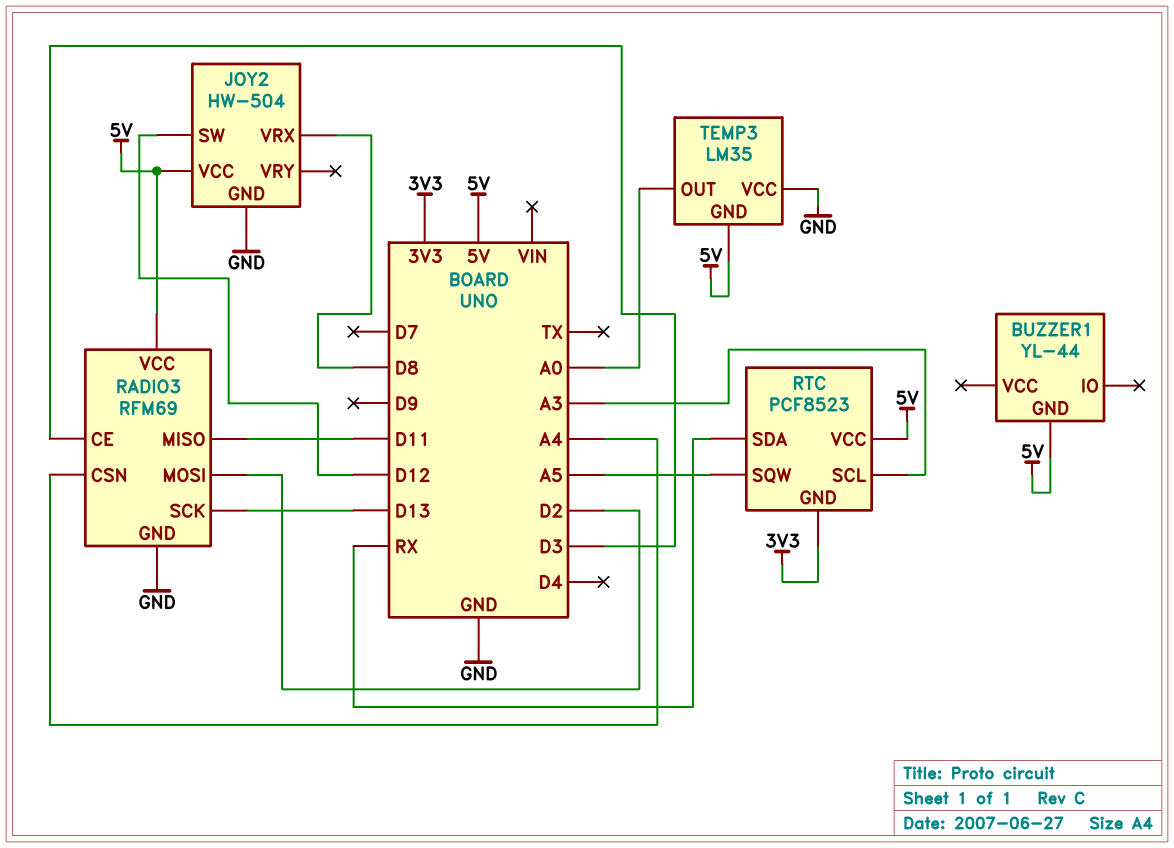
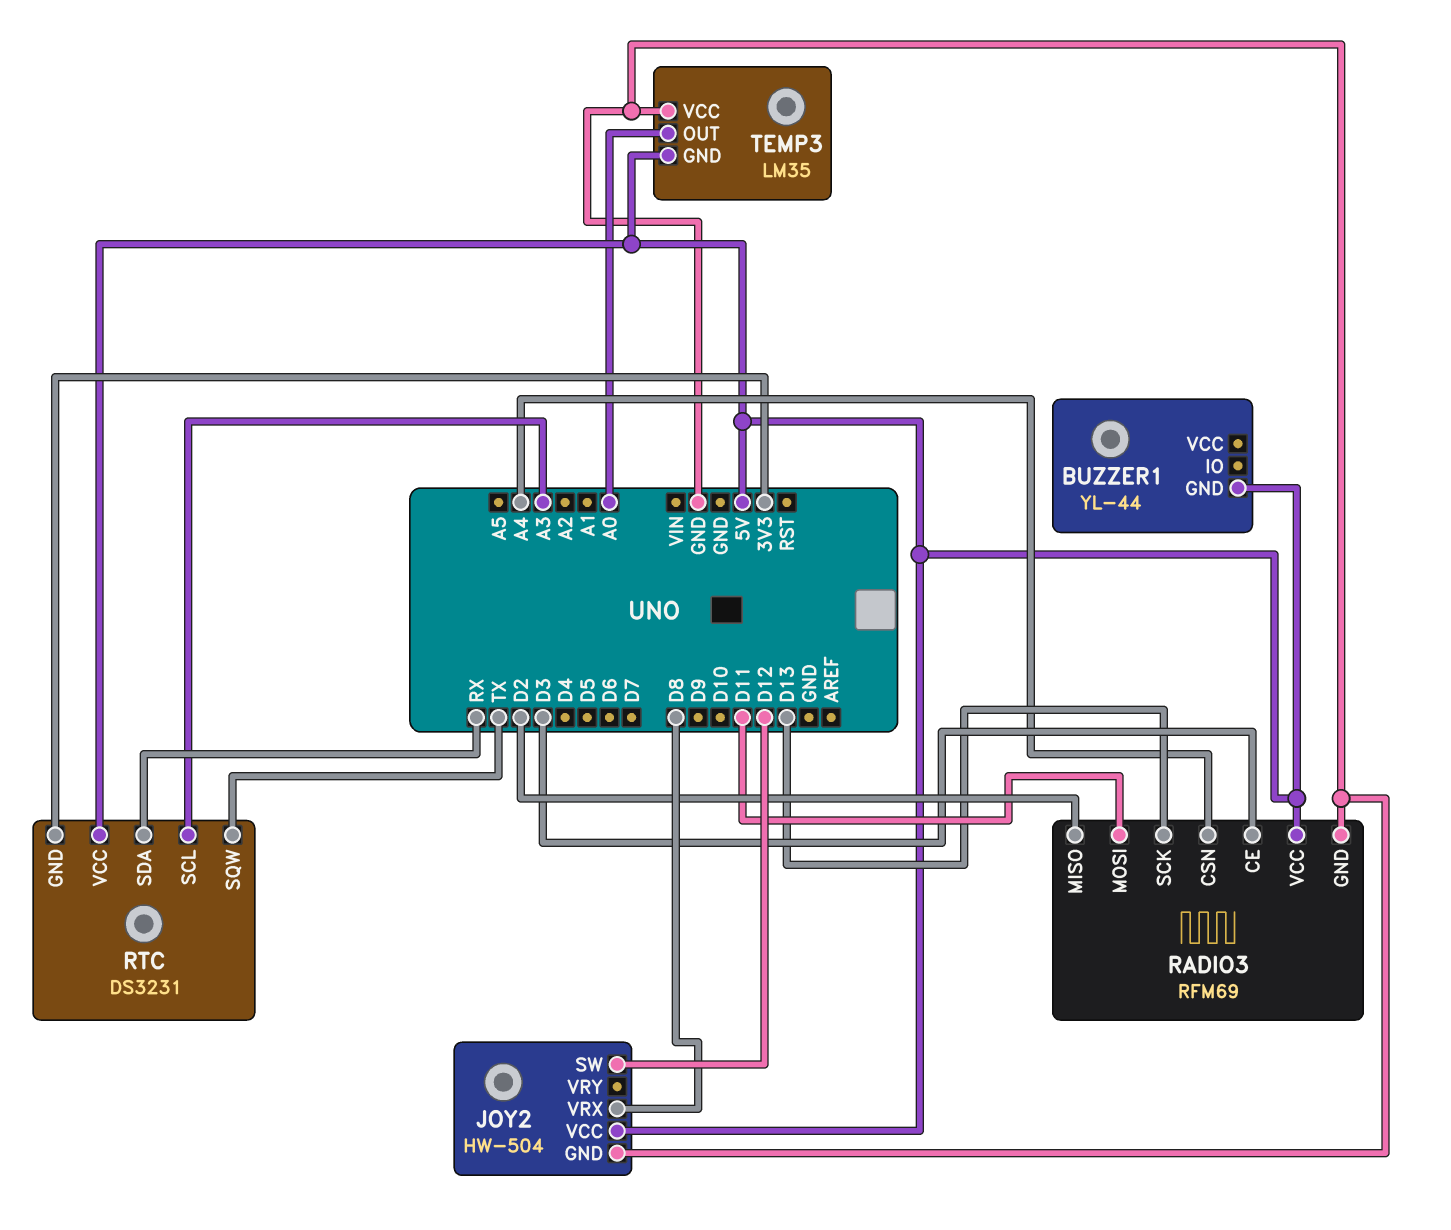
RADIO3 pin MISO: D11 -> D2
RADIO3 pin MOSI: D2 -> D11
RTC: PCF8523 -> DS3231
RTC pin SQW: A5 -> TX

